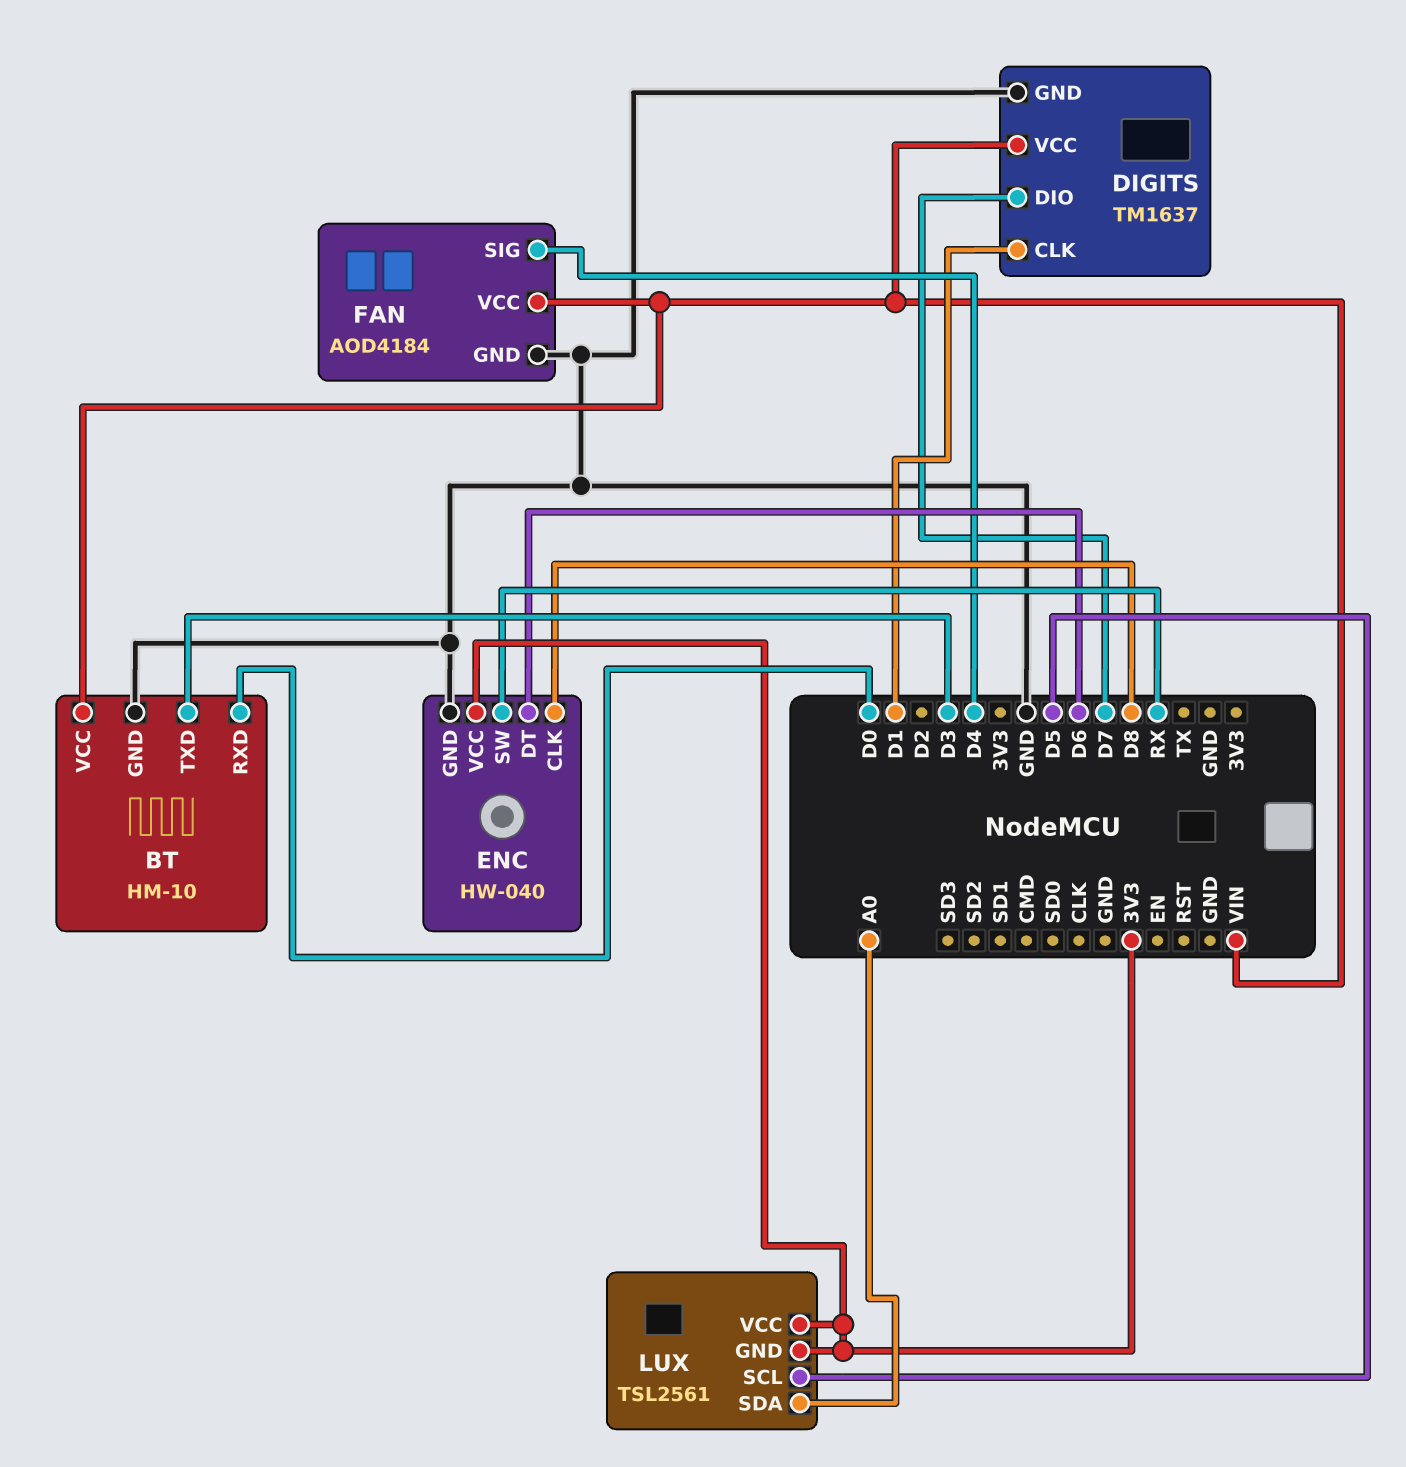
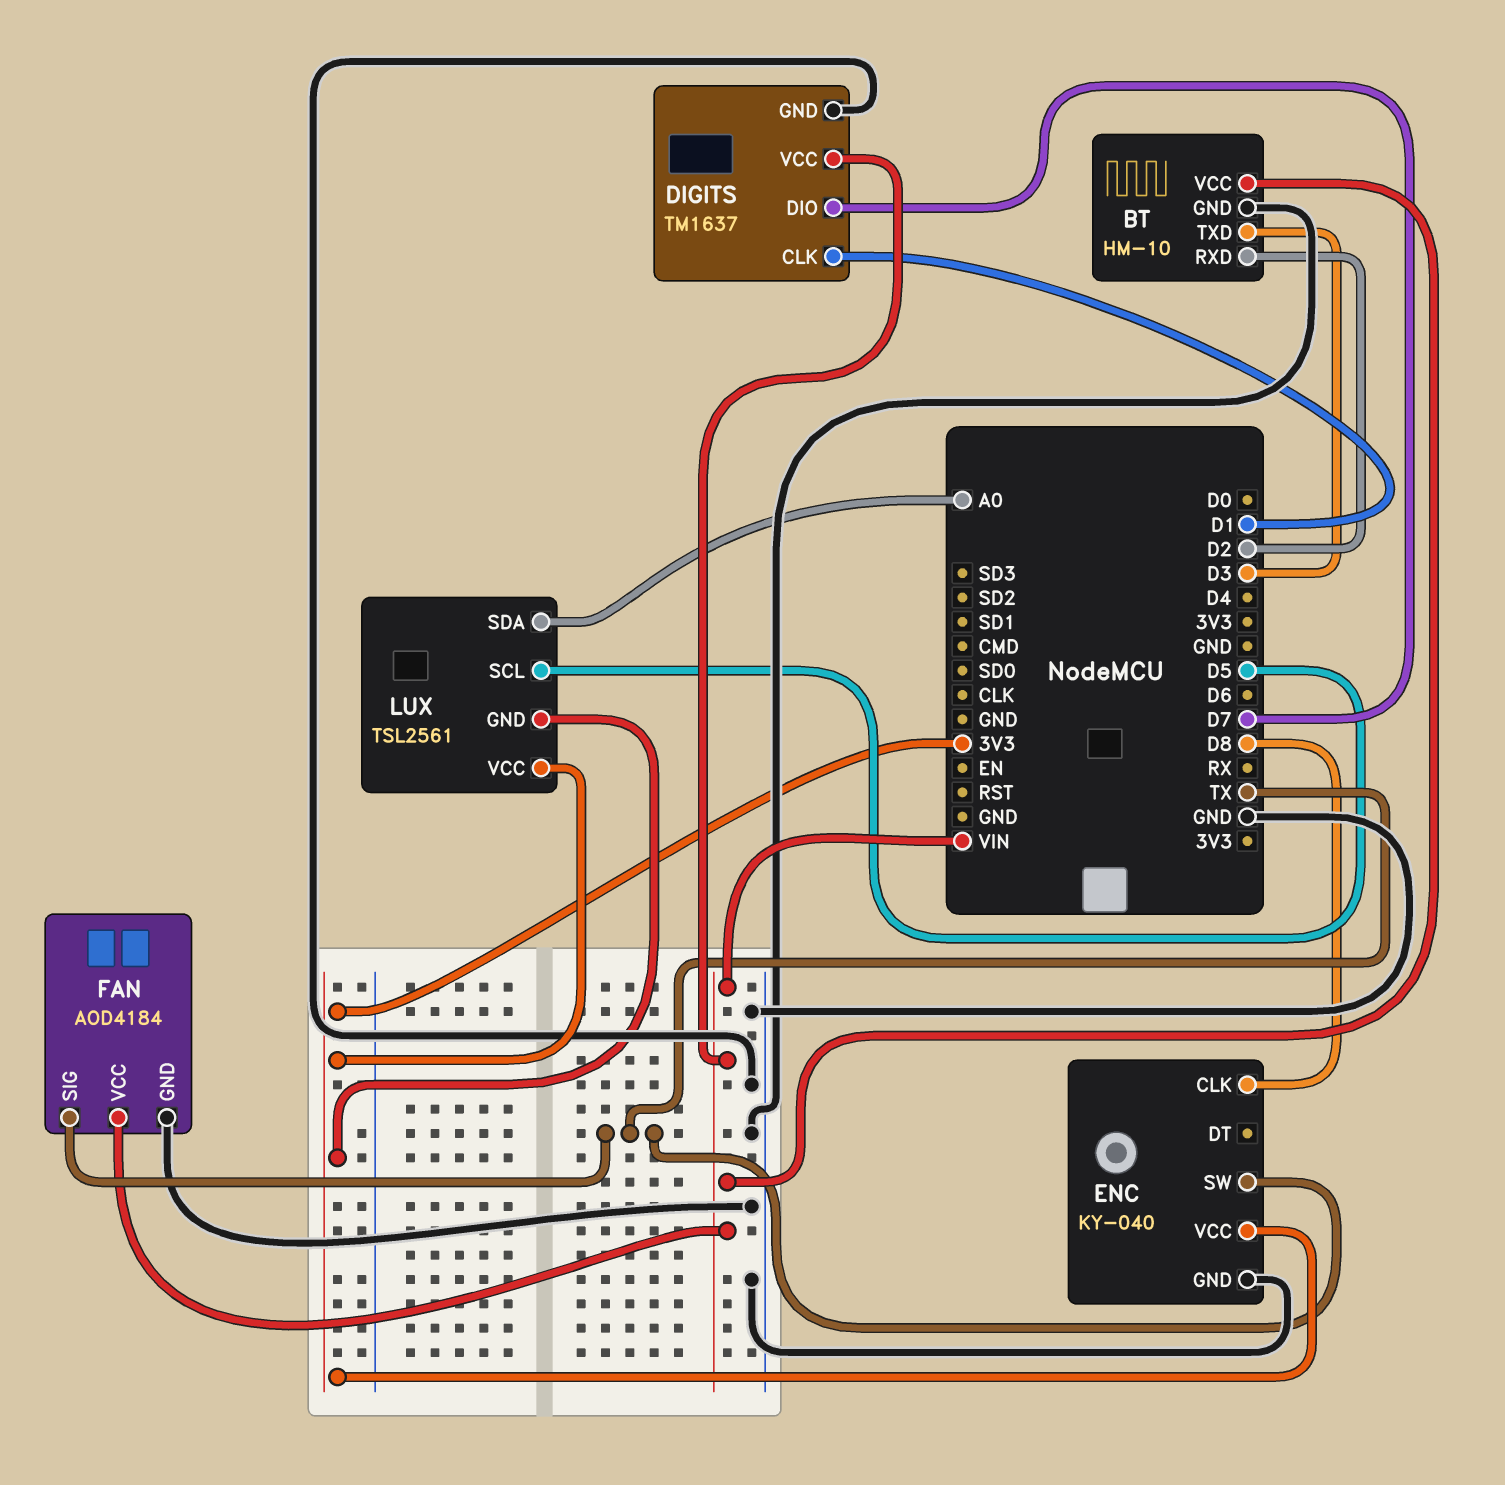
BT pin RXD: D0 -> D2
ENC: HW-040 -> KY-040
ENC pin DT: D6 -> none
ENC pin SW: RX -> TX
FAN pin SIG: D4 -> TX

